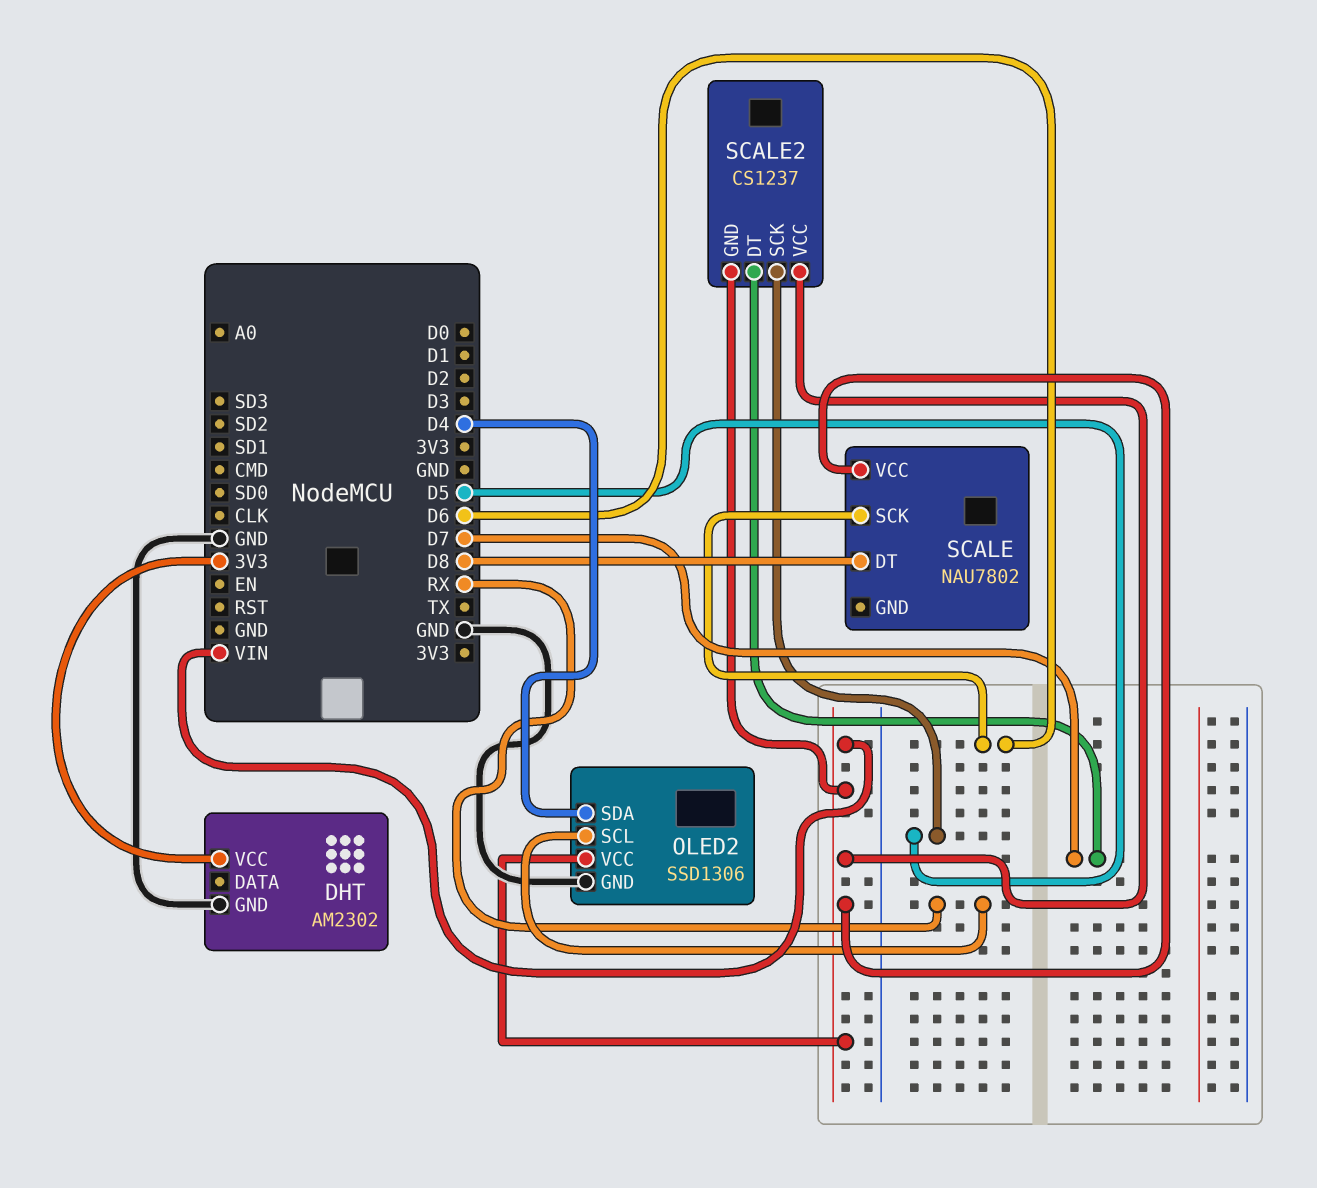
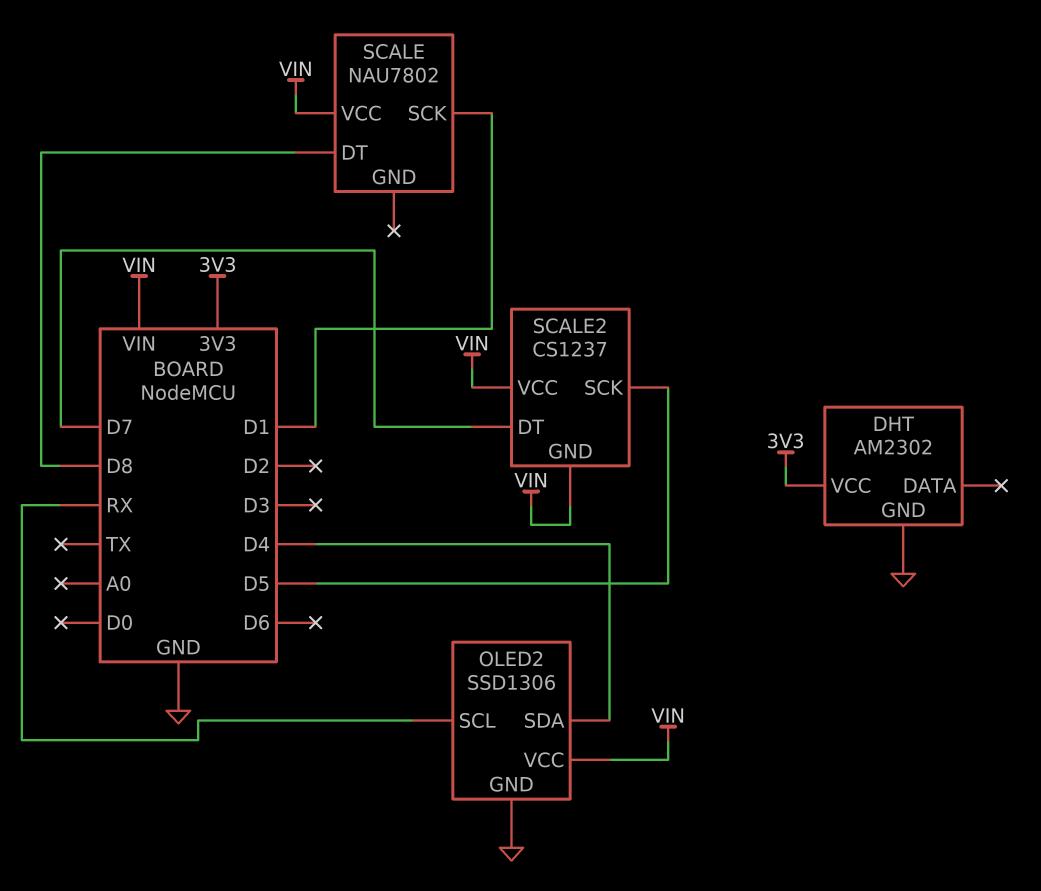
SCALE pin SCK: D6 -> D1

